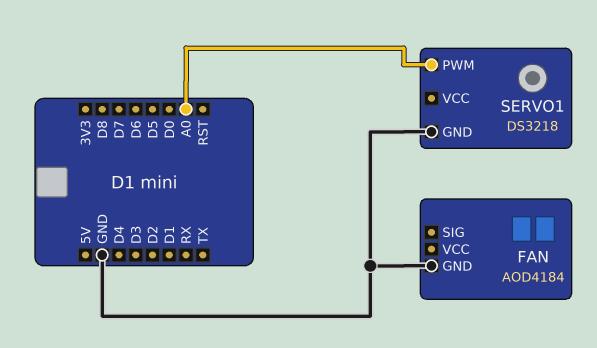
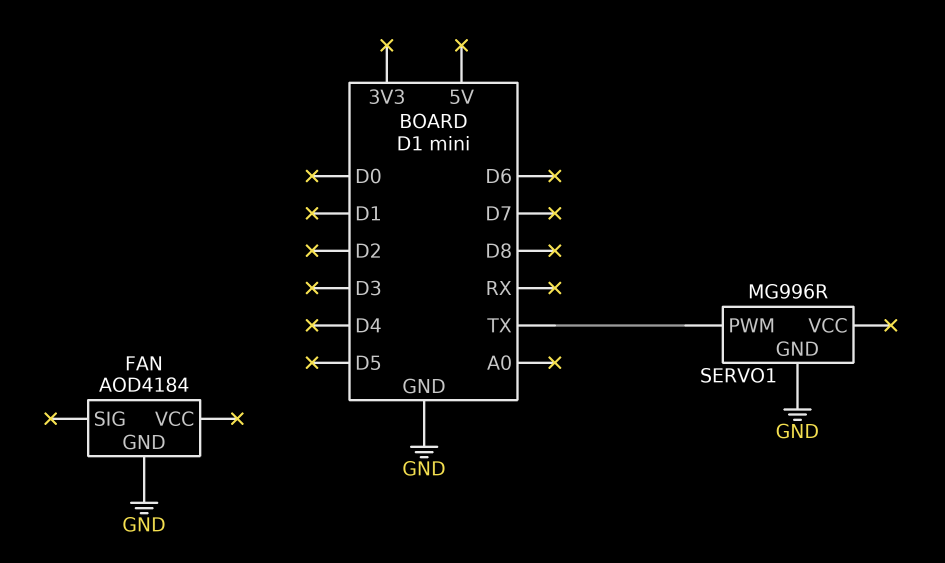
SERVO1: DS3218 -> MG996R
SERVO1 pin PWM: A0 -> TX

